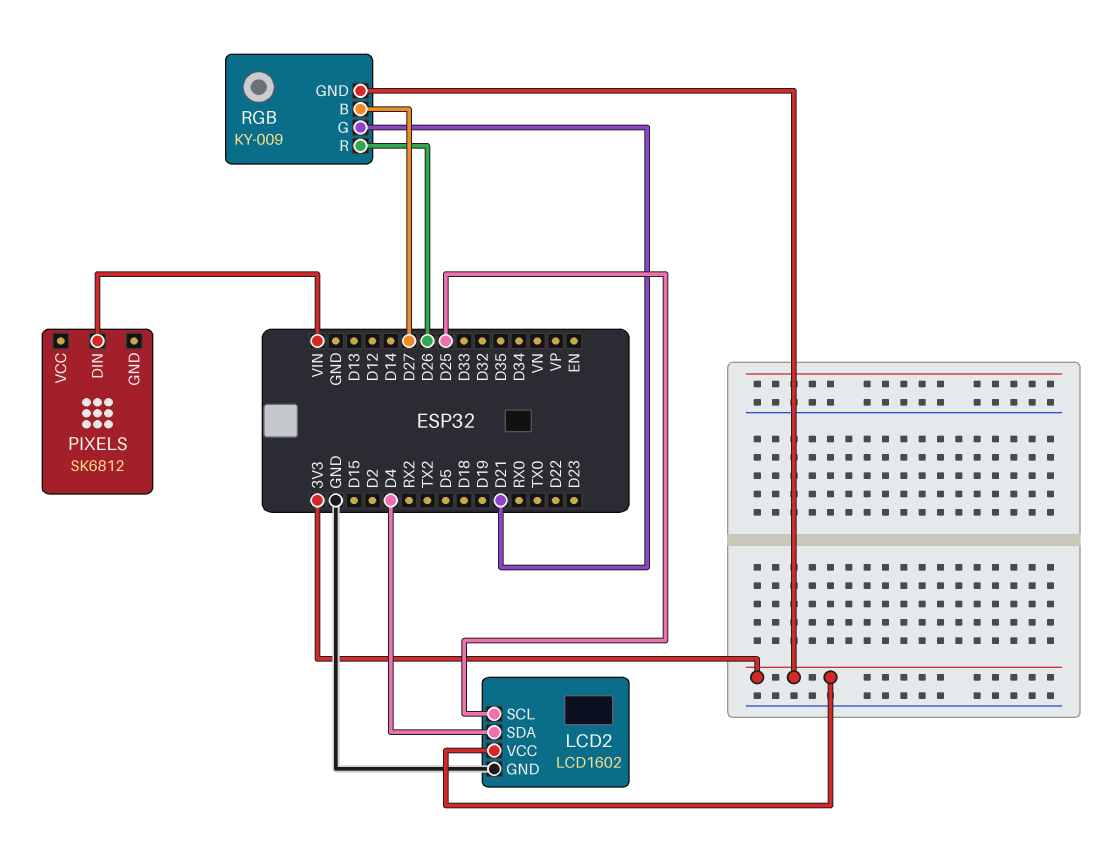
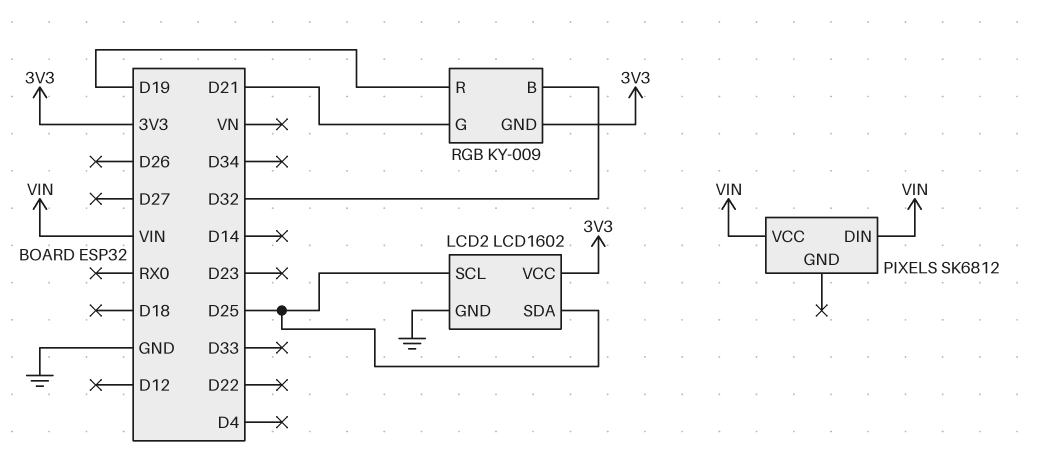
LCD2 pin SDA: D4 -> D25
PIXELS pin VCC: none -> VIN
RGB pin B: D27 -> D32
RGB pin R: D26 -> D19

